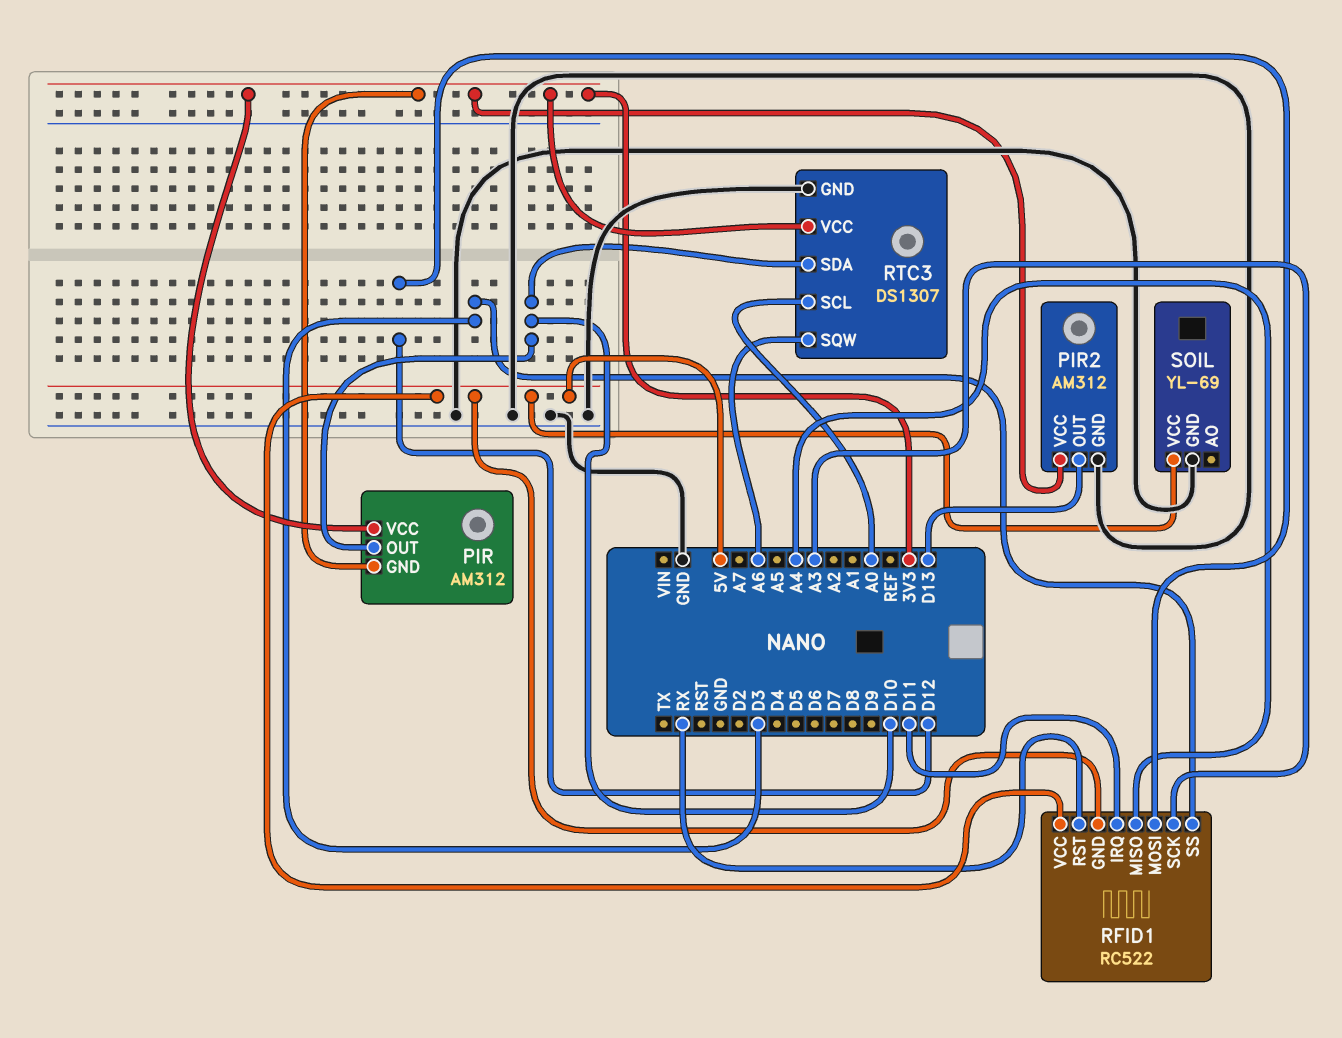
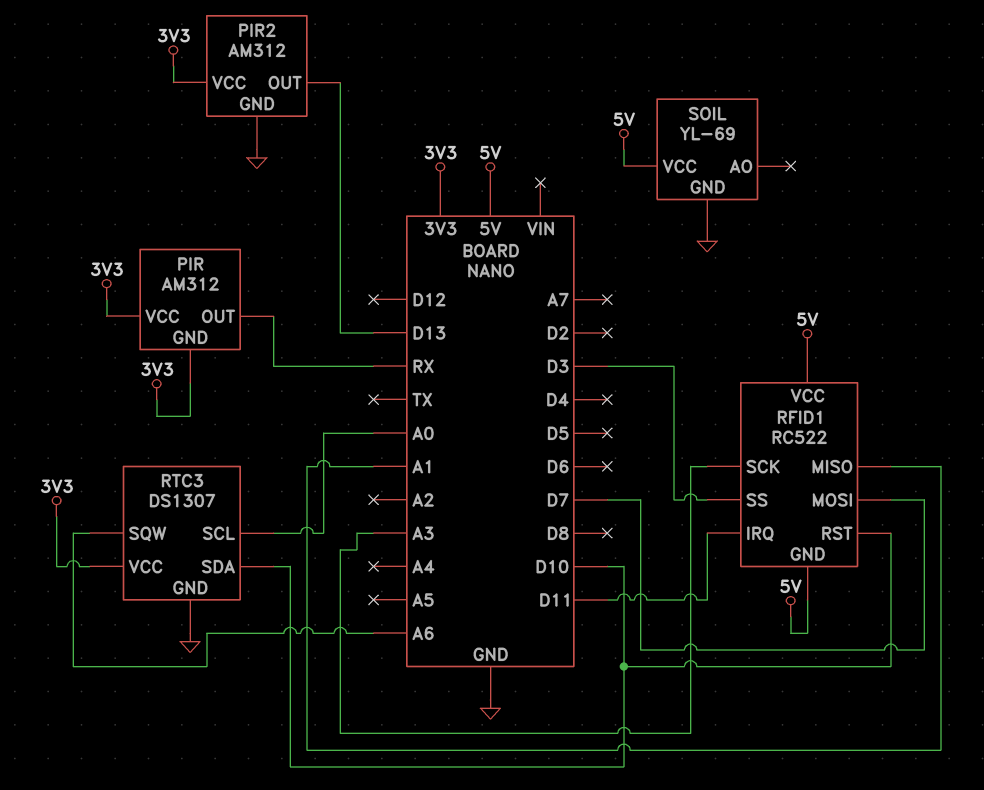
PIR pin OUT: D10 -> RX
RFID1 pin MISO: A4 -> A1
RFID1 pin MOSI: D12 -> D7
RFID1 pin RST: RX -> D10

